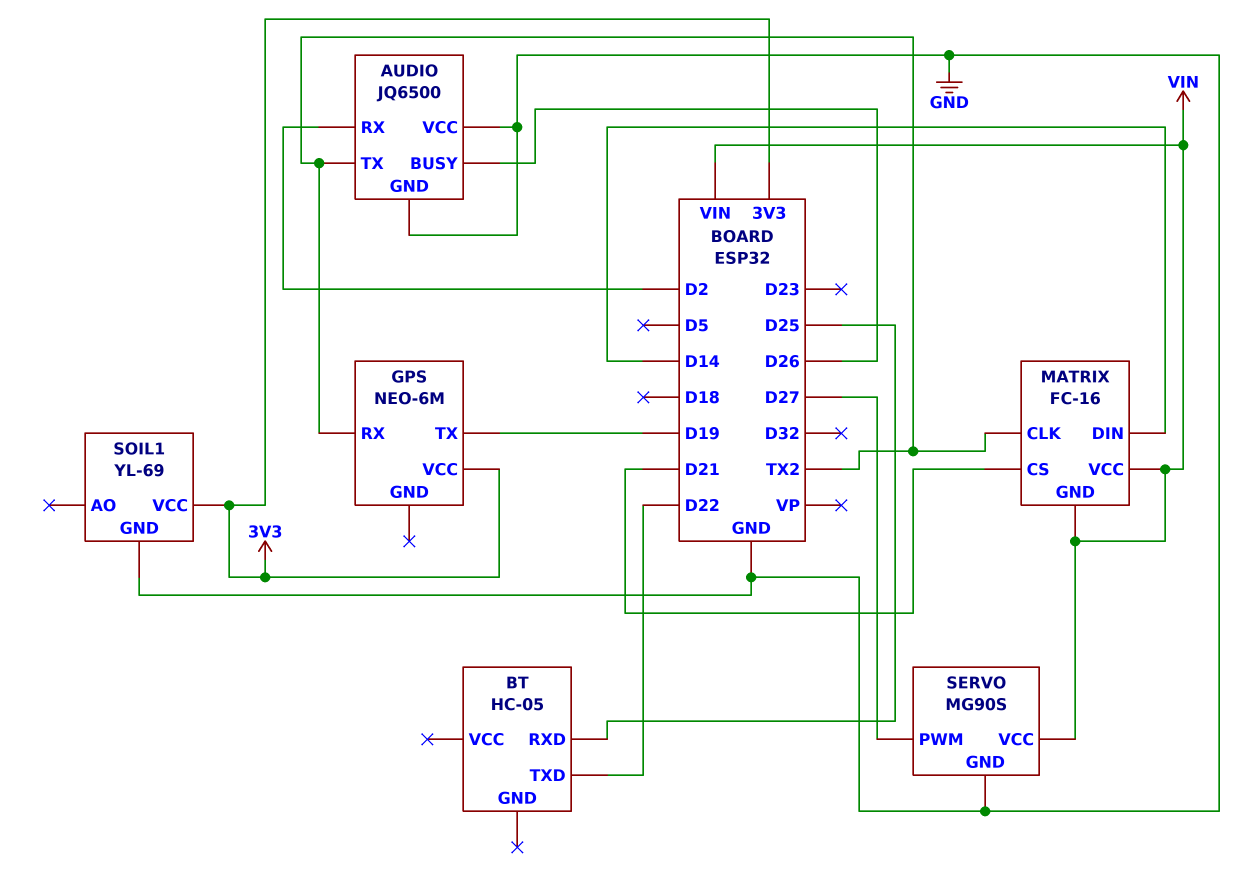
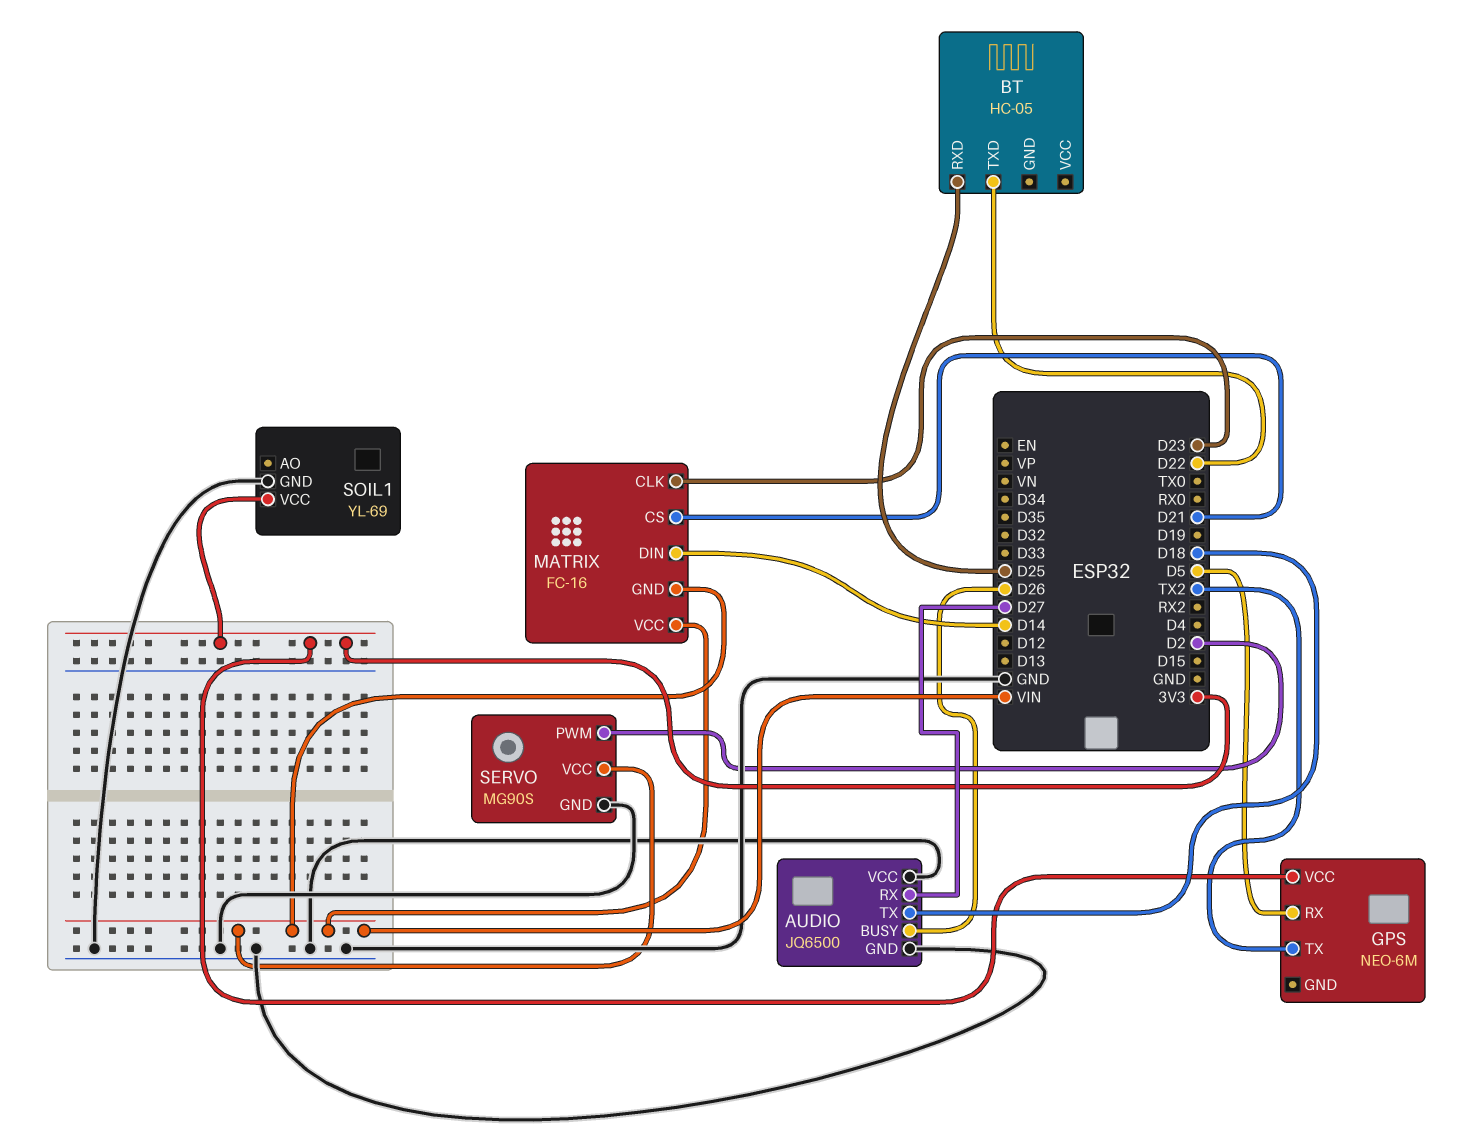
AUDIO pin RX: D2 -> D27
AUDIO pin TX: TX2 -> D18
GPS pin RX: TX2 -> D5
GPS pin TX: D19 -> TX2
MATRIX pin CLK: TX2 -> D23
SERVO pin PWM: D27 -> D2

